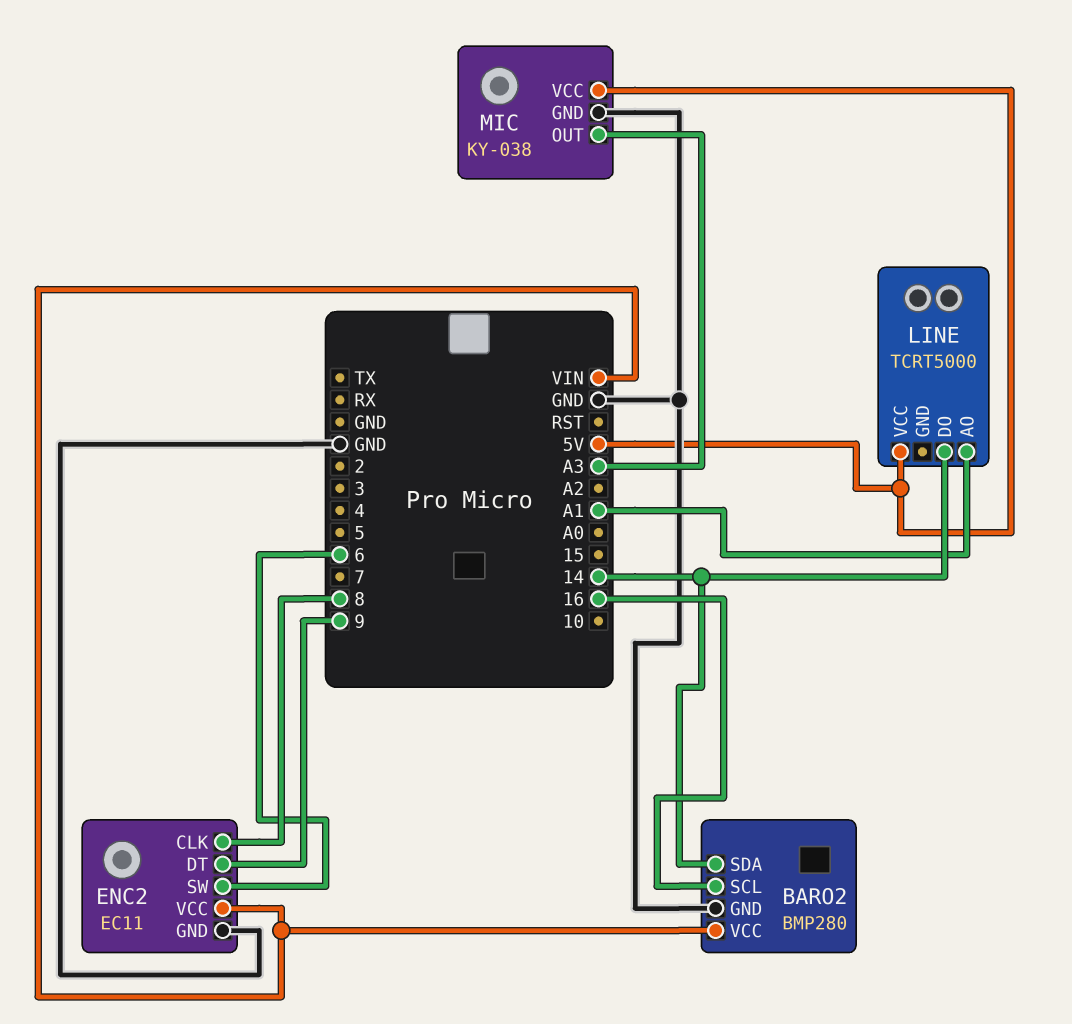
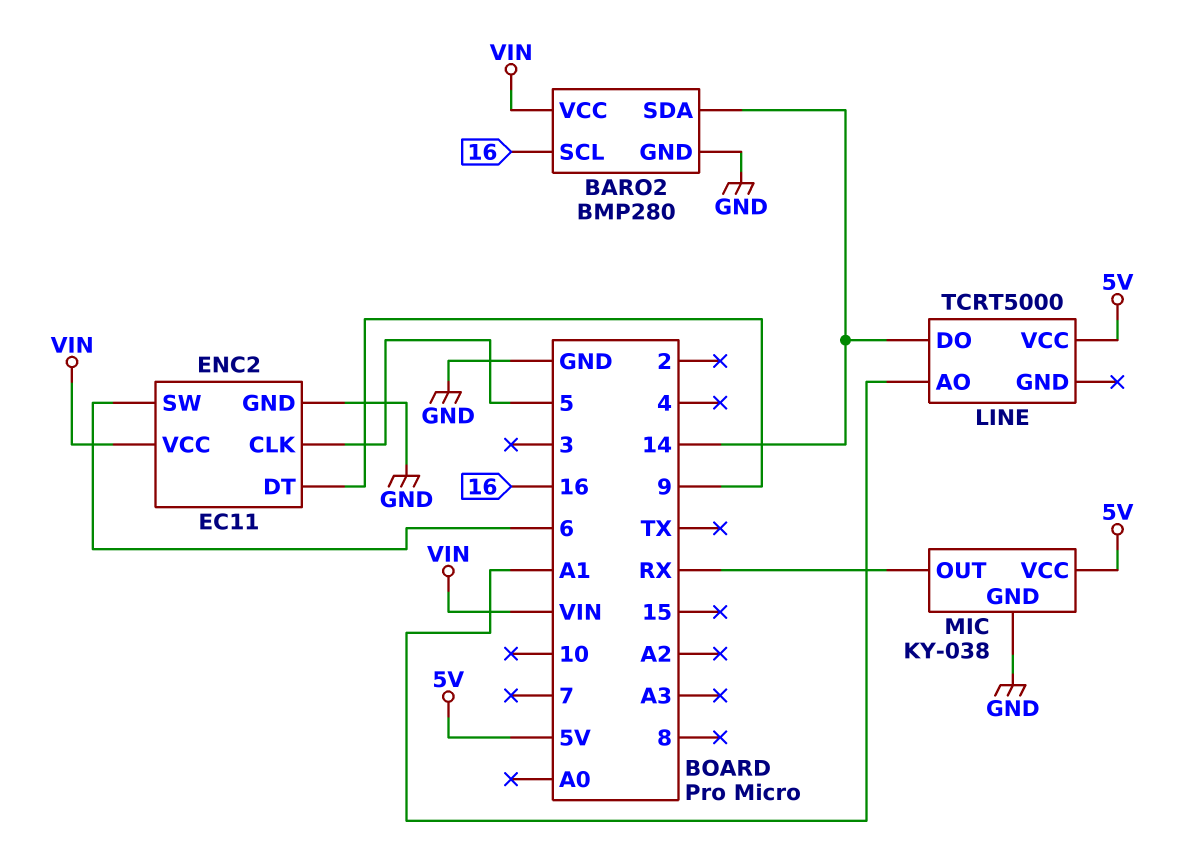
ENC2 pin CLK: 8 -> 5
MIC pin OUT: A3 -> RX

